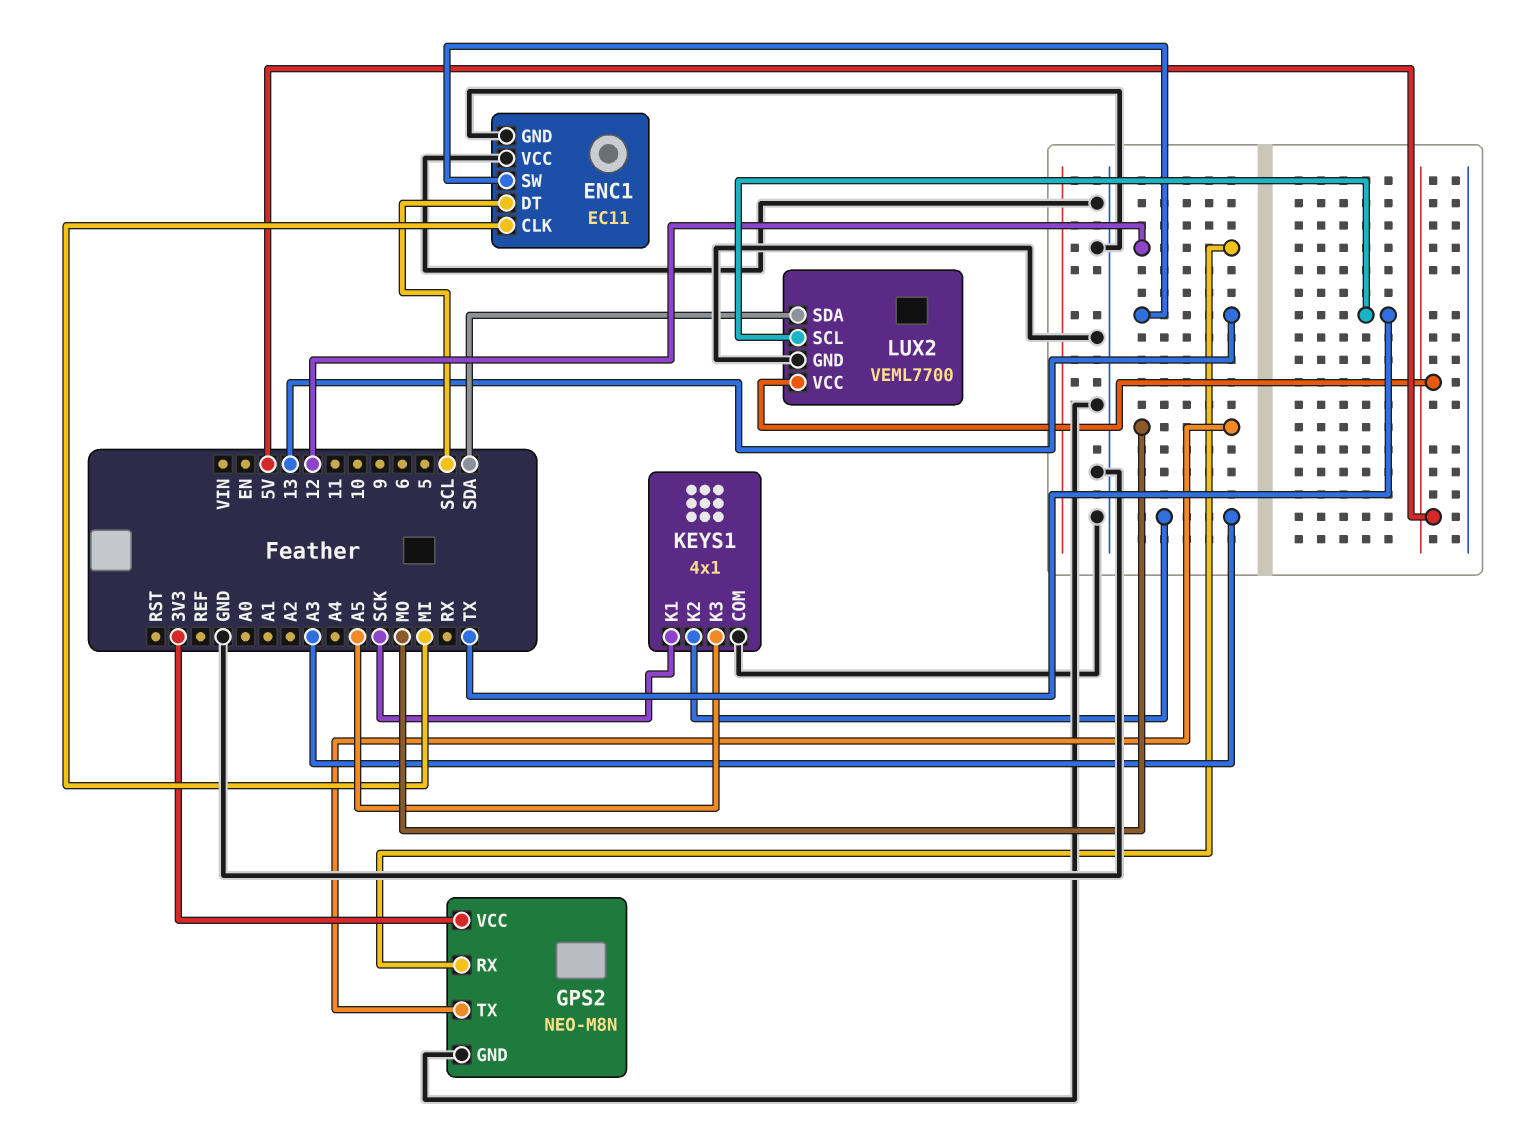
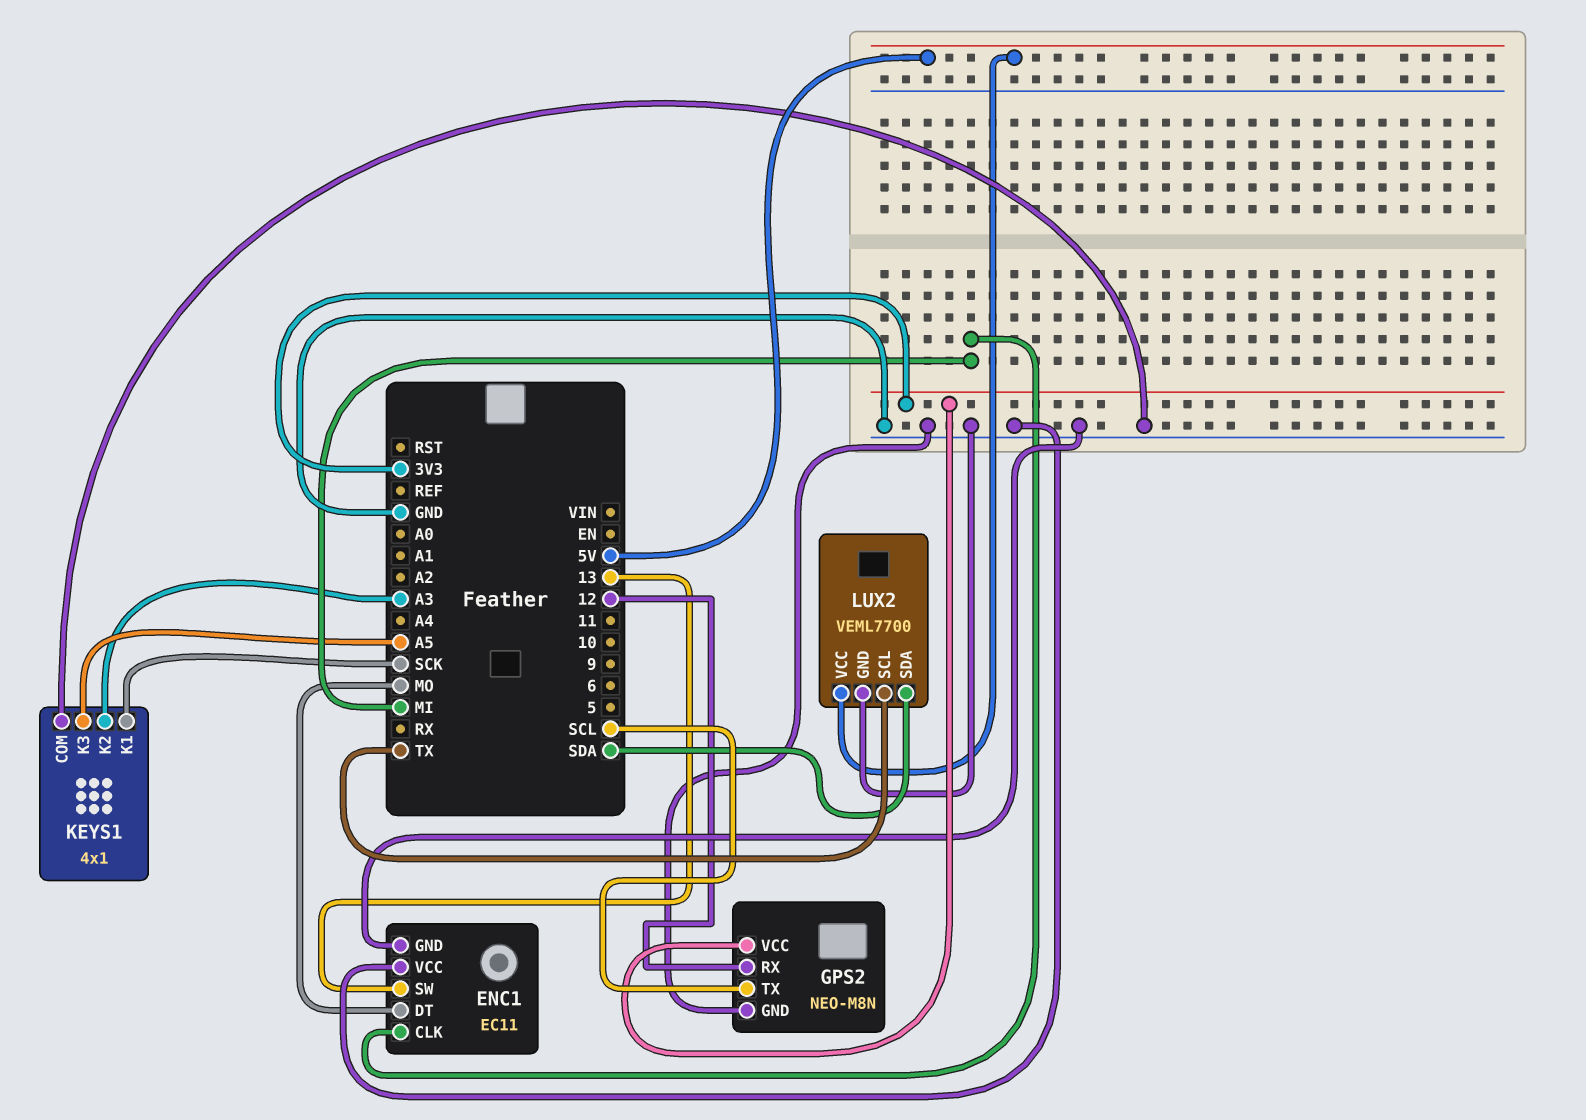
ENC1 pin DT: SCL -> MO
GPS2 pin TX: MO -> SCL

